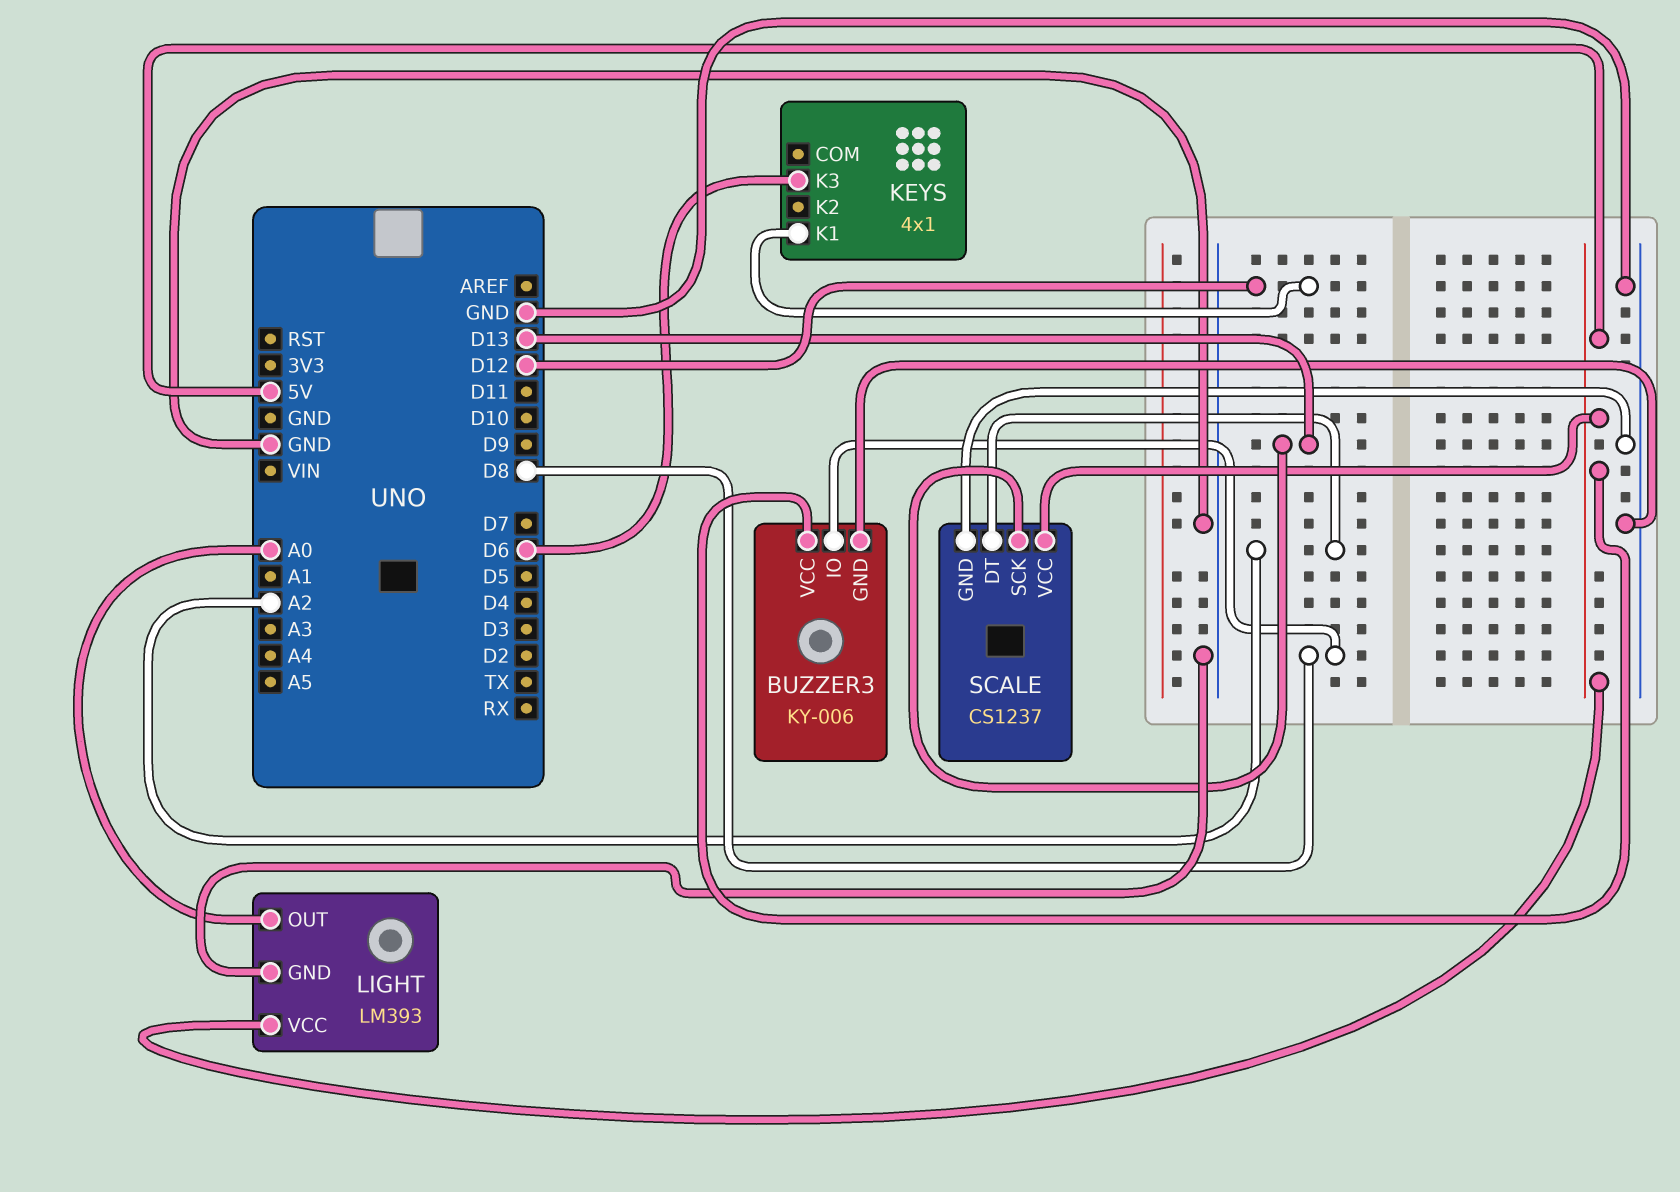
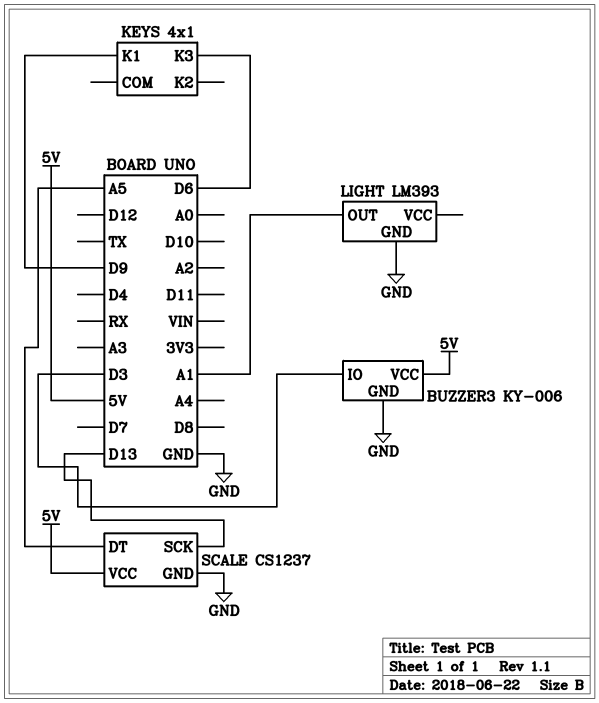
BUZZER3 pin IO: D8 -> D3
KEYS pin K1: D12 -> D9
LIGHT pin OUT: A0 -> A1
LIGHT pin VCC: 5V -> none
SCALE pin DT: A2 -> A5

